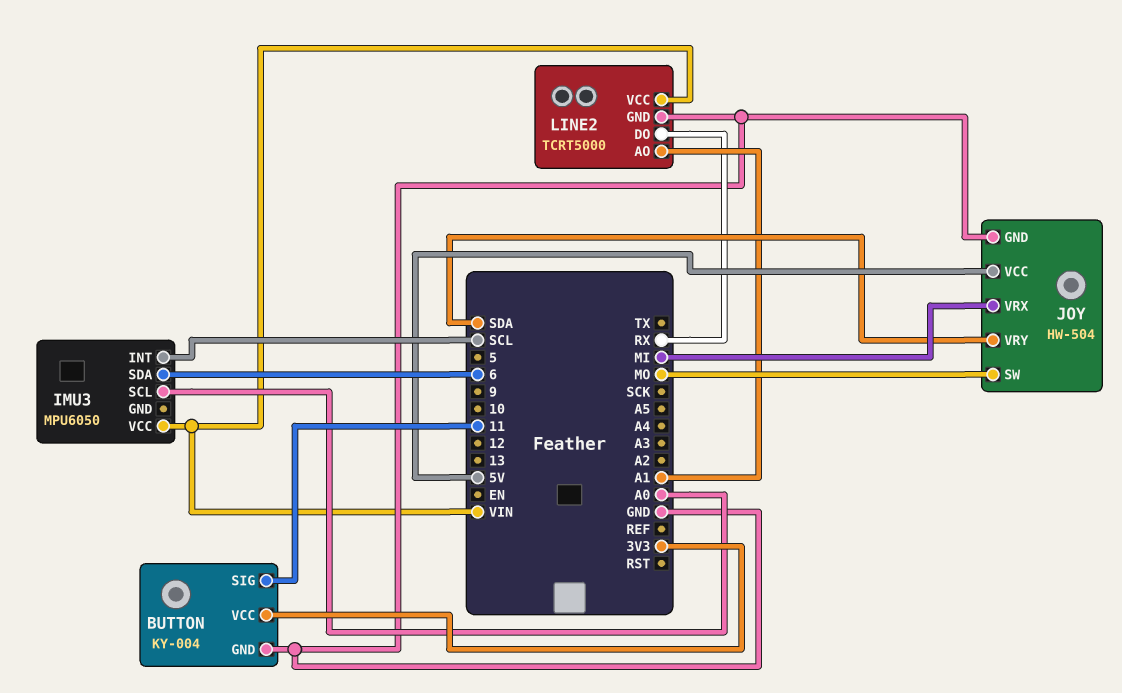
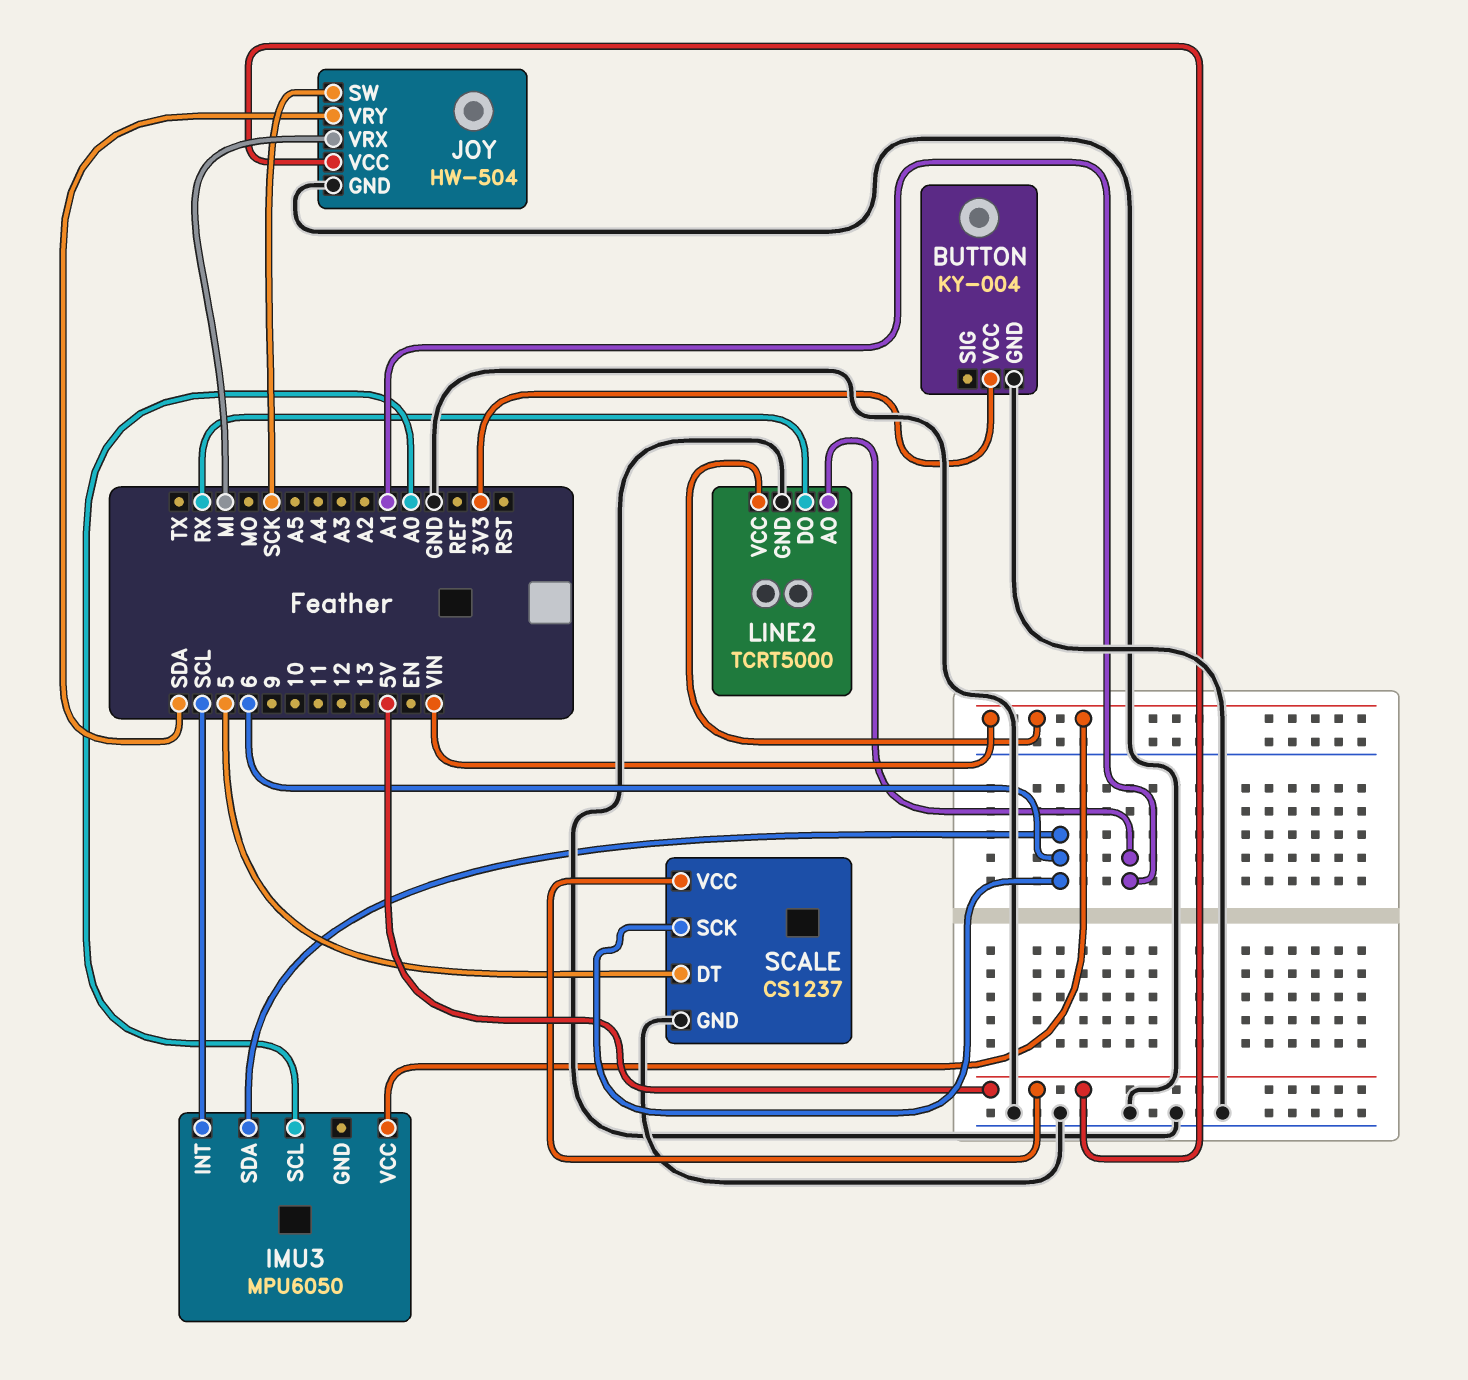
BUTTON pin SIG: 11 -> none
JOY pin SW: MO -> SCK
SCALE: none -> CS1237
SCALE pin DT: none -> 5
SCALE pin GND: none -> GND
SCALE pin SCK: none -> 6
SCALE pin VCC: none -> 5V

